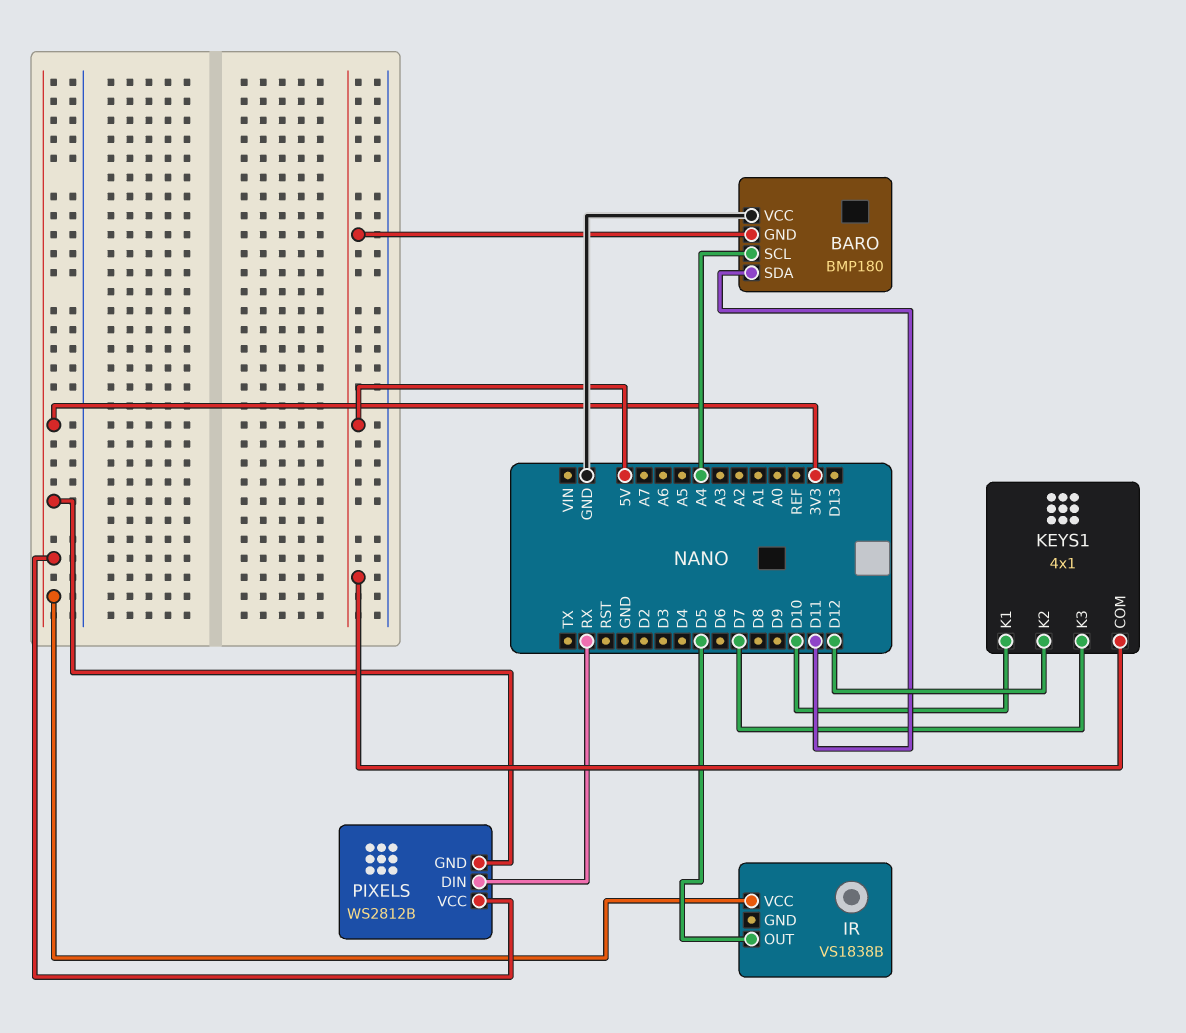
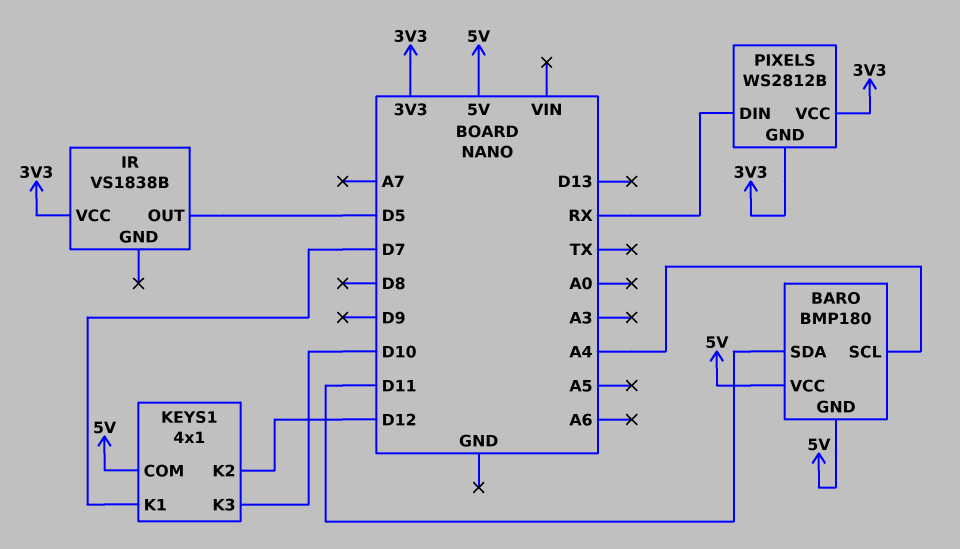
BARO pin VCC: GND -> 5V
KEYS1 pin K1: D10 -> D7
KEYS1 pin K3: D7 -> D10

